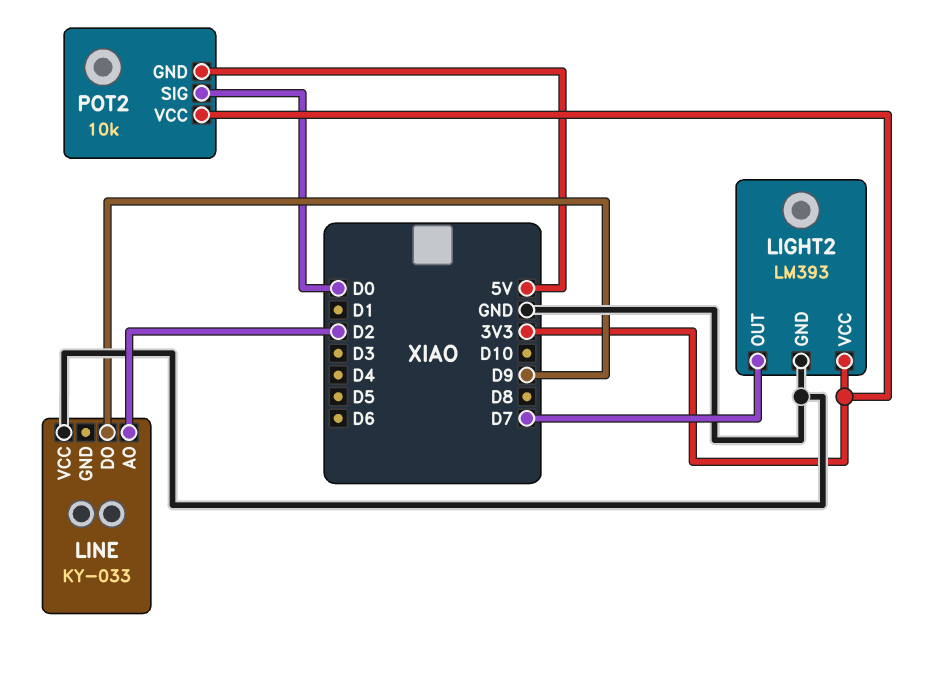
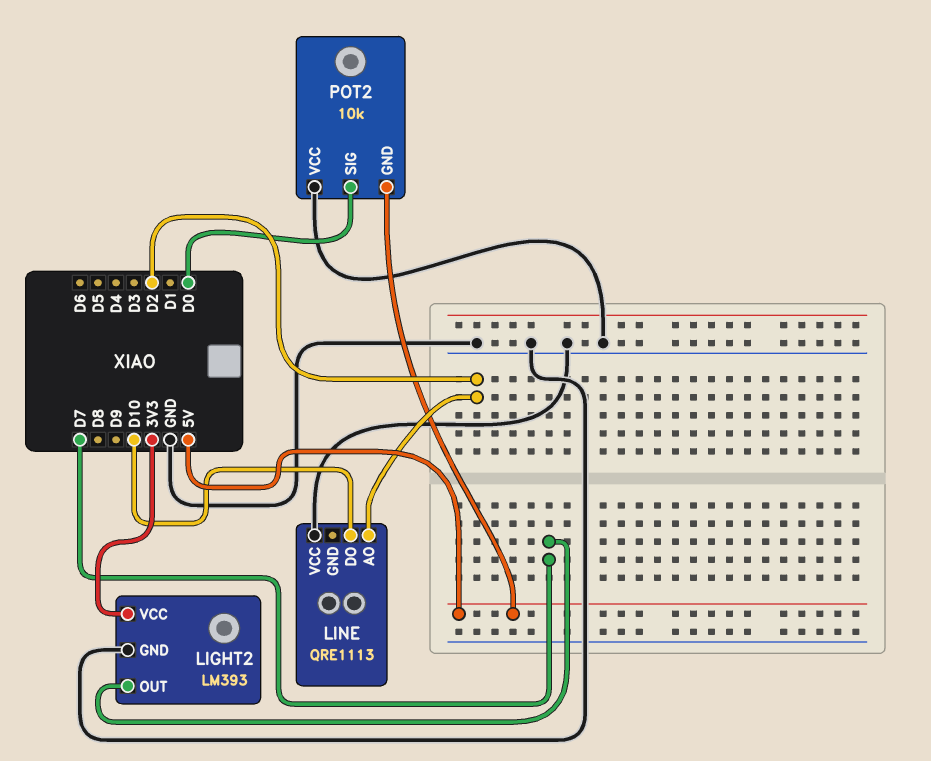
LINE: KY-033 -> QRE1113
LINE pin DO: D9 -> D10
POT2 pin VCC: 3V3 -> GND

